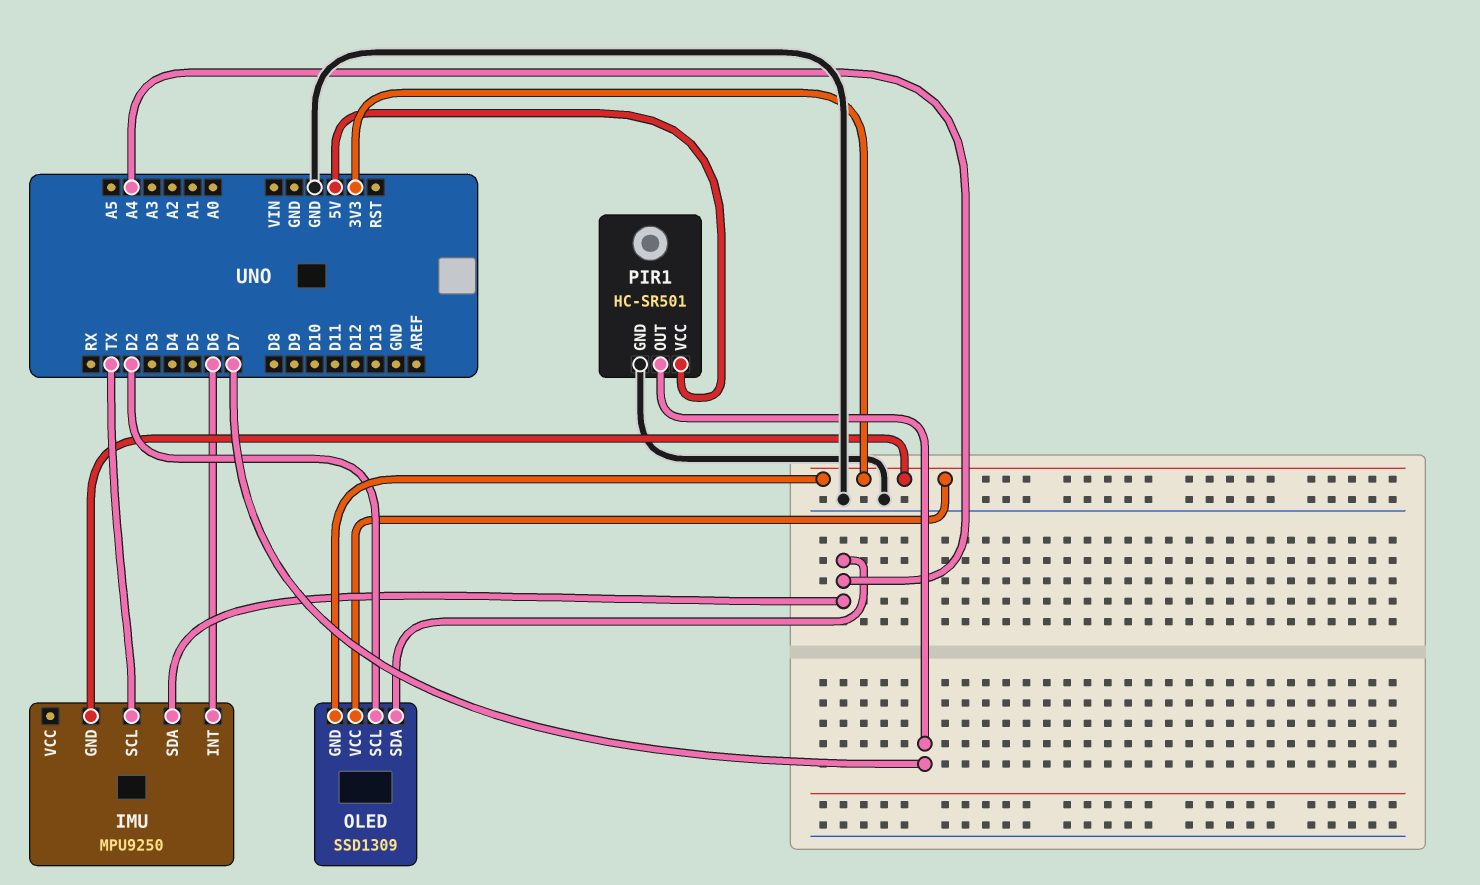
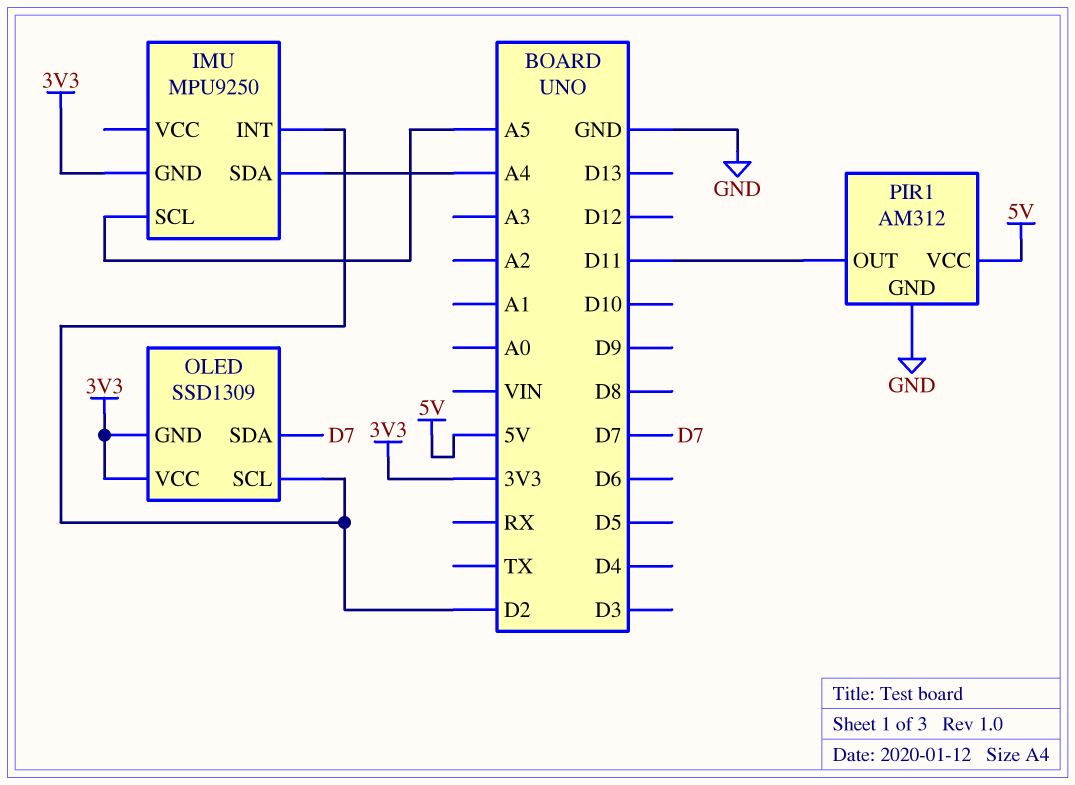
IMU pin INT: D6 -> D2
IMU pin SCL: TX -> A5
OLED pin SDA: A4 -> D7
PIR1: HC-SR501 -> AM312
PIR1 pin OUT: D7 -> D11

